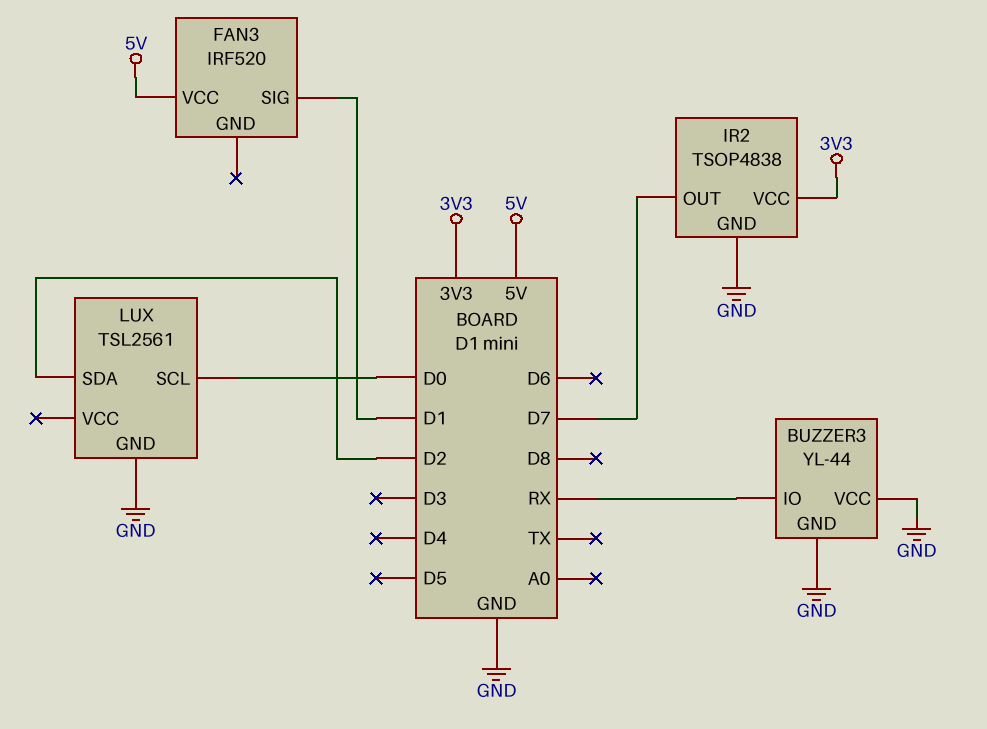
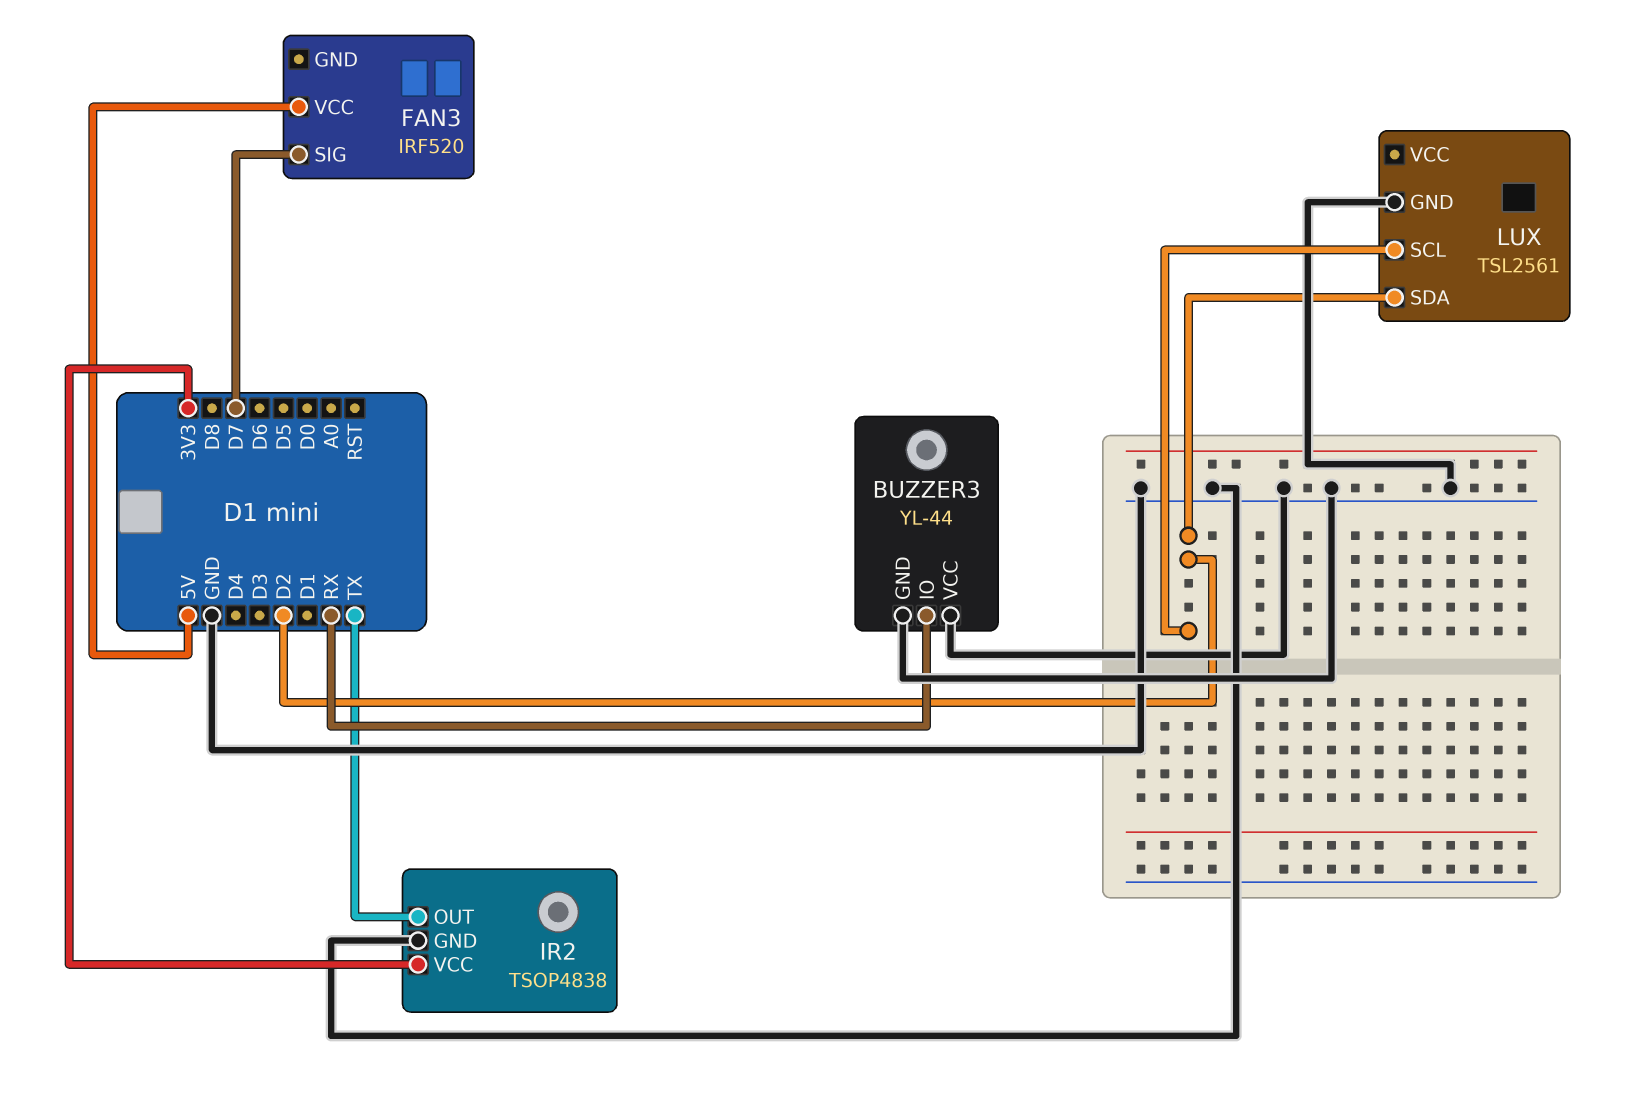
FAN3 pin SIG: D1 -> D7
IR2 pin OUT: D7 -> TX
LUX pin SCL: D0 -> D2

